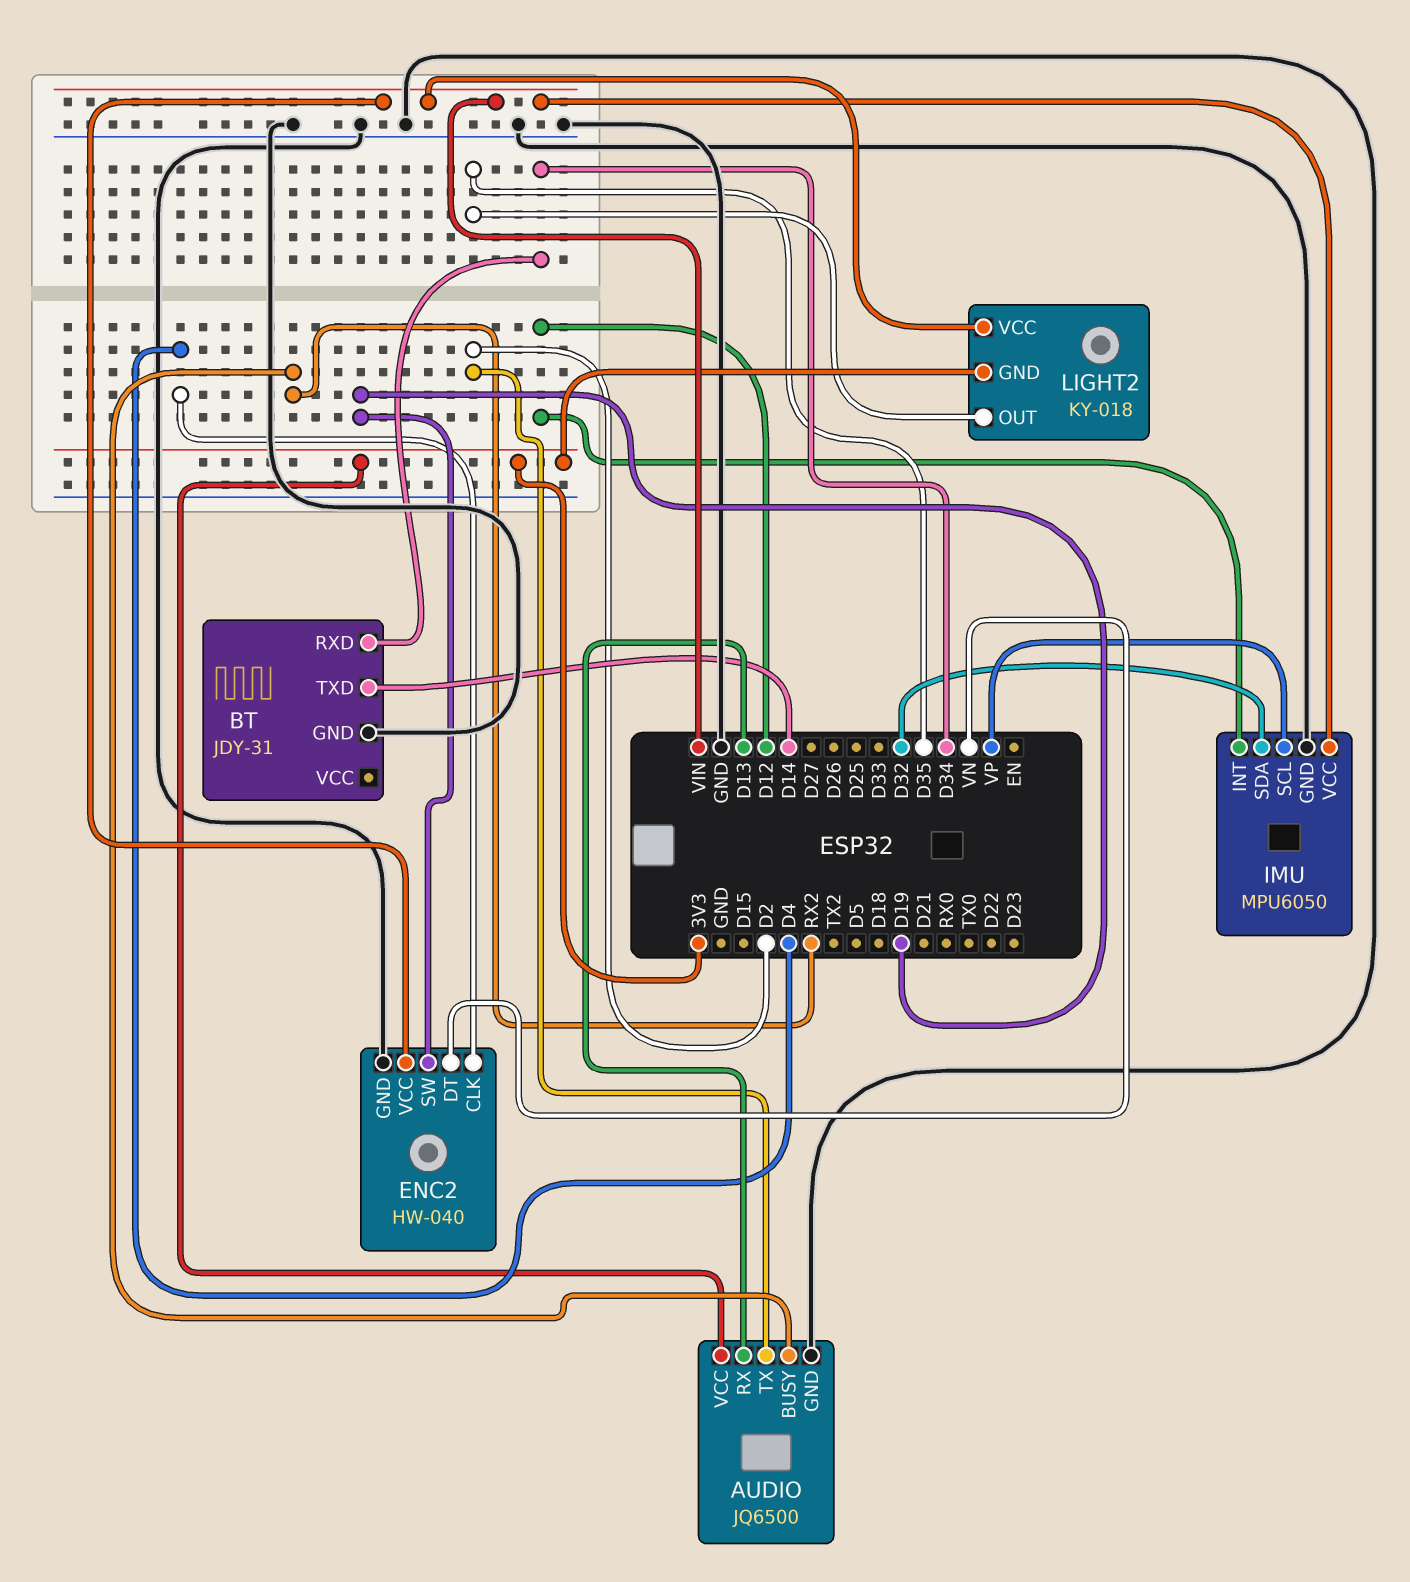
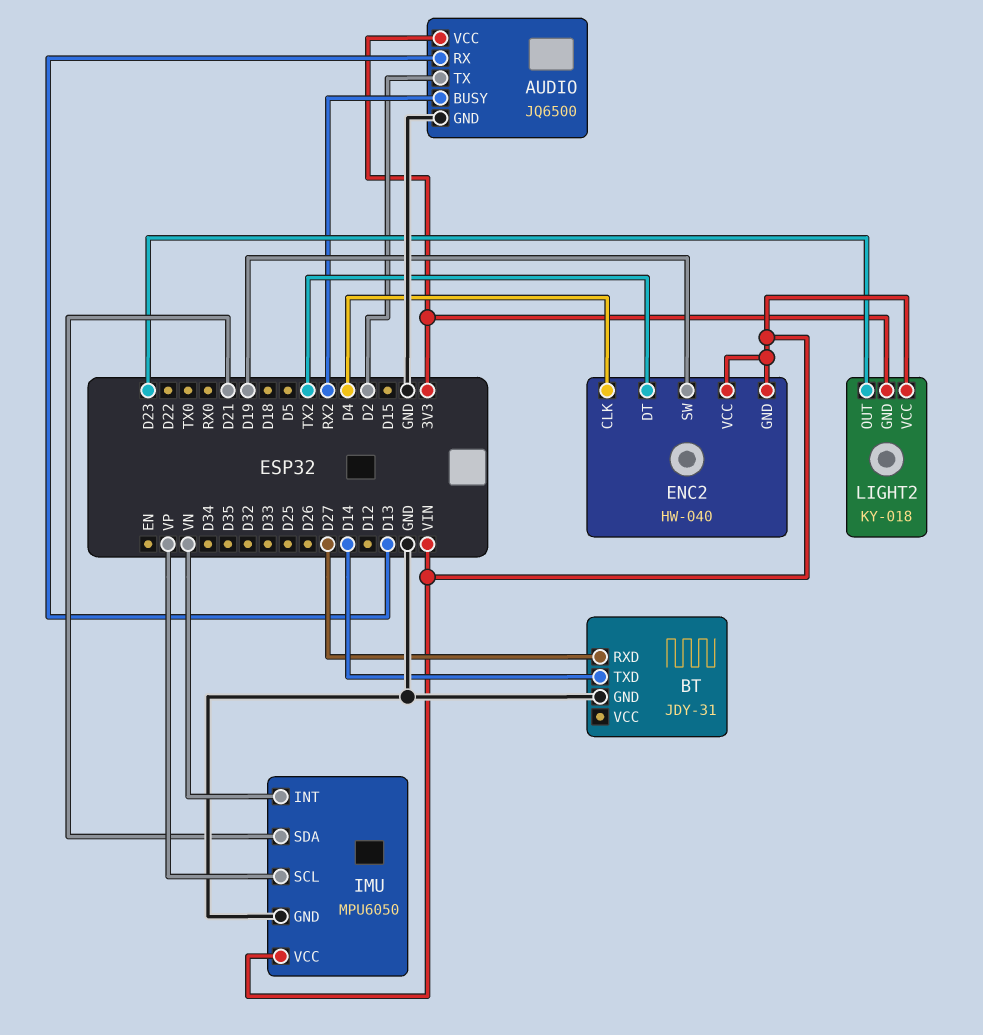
BT pin RXD: D34 -> D27
ENC2 pin DT: VN -> TX2
ENC2 pin GND: GND -> VIN
IMU pin INT: D12 -> VN
IMU pin SDA: D32 -> D21
LIGHT2 pin OUT: D35 -> D23

